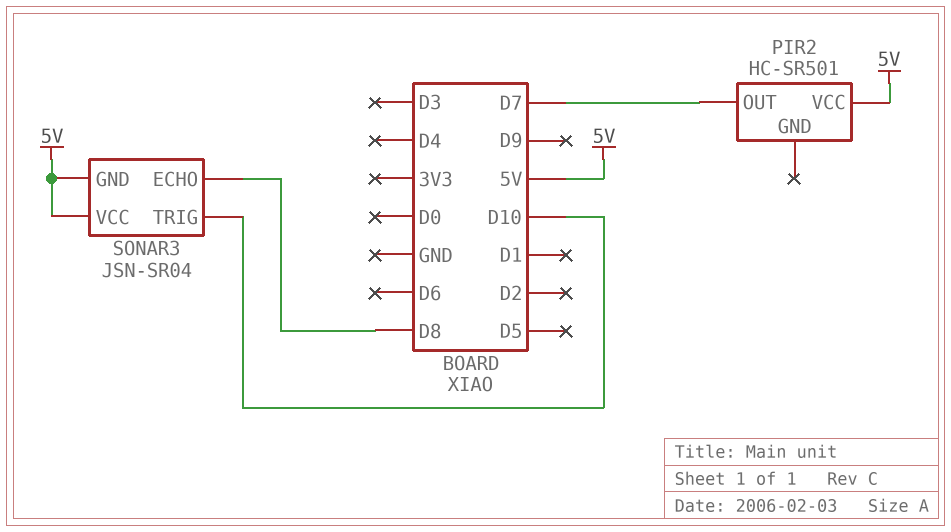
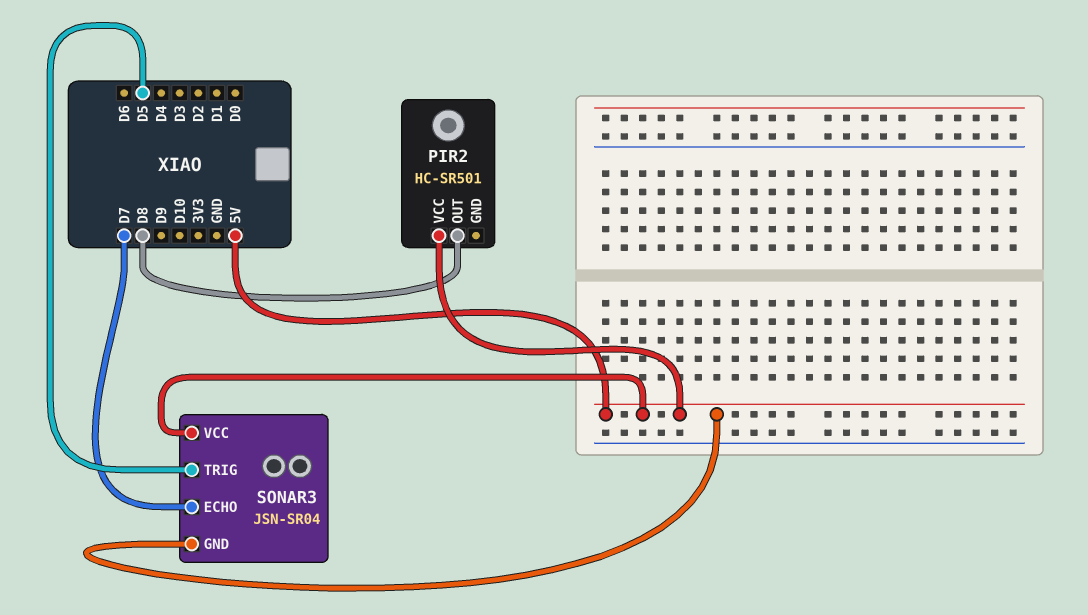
PIR2 pin OUT: D7 -> D8
SONAR3 pin ECHO: D8 -> D7
SONAR3 pin TRIG: D10 -> D5

